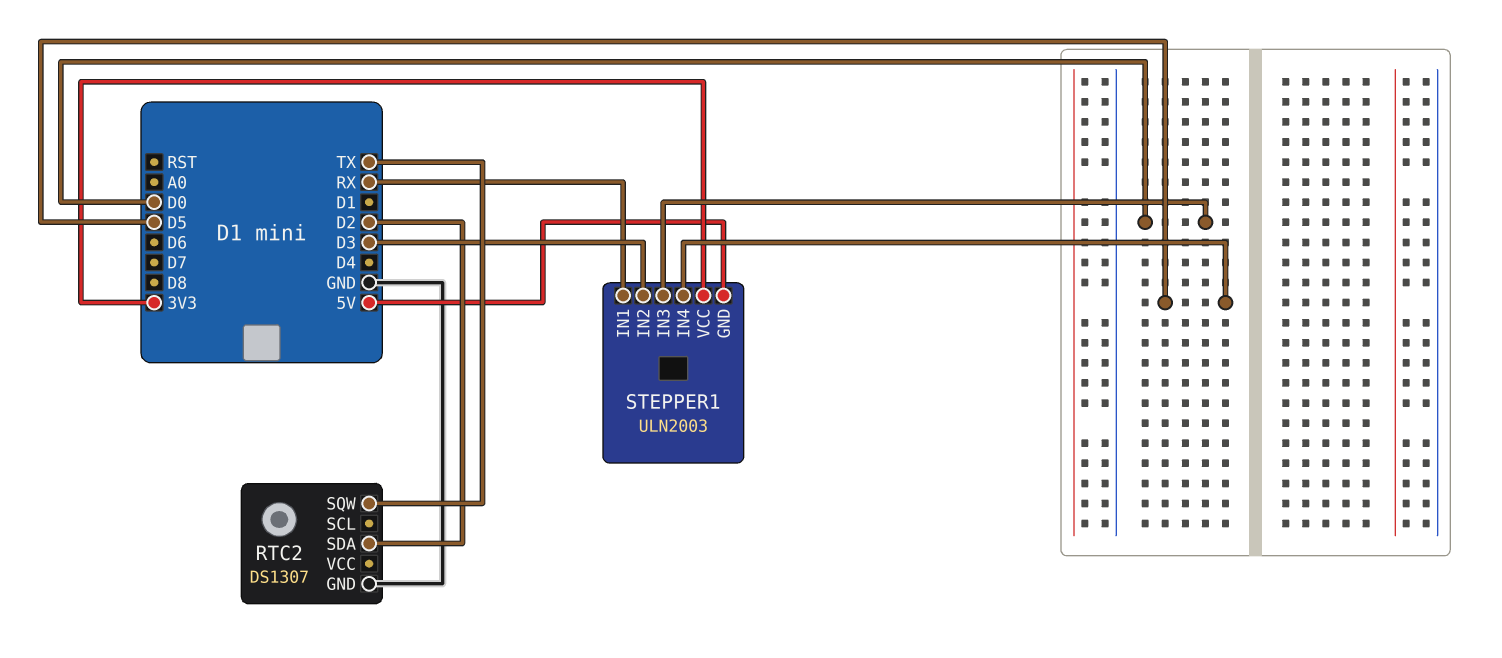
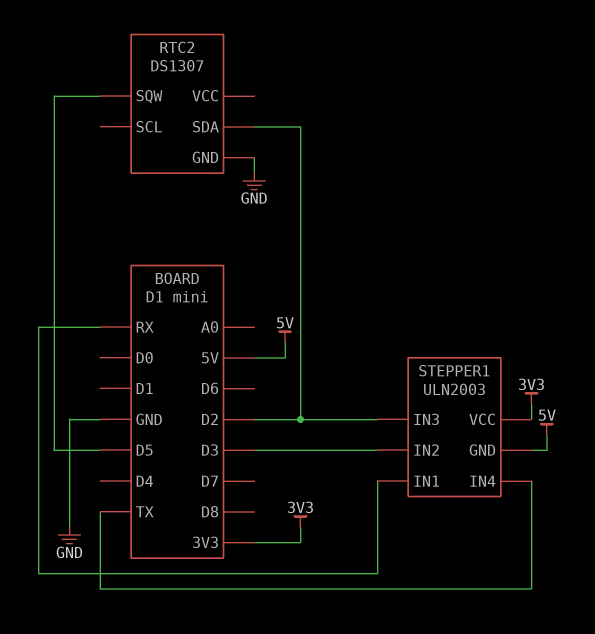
RTC2 pin SQW: TX -> D5
STEPPER1 pin IN3: D0 -> D2
STEPPER1 pin IN4: D5 -> TX

